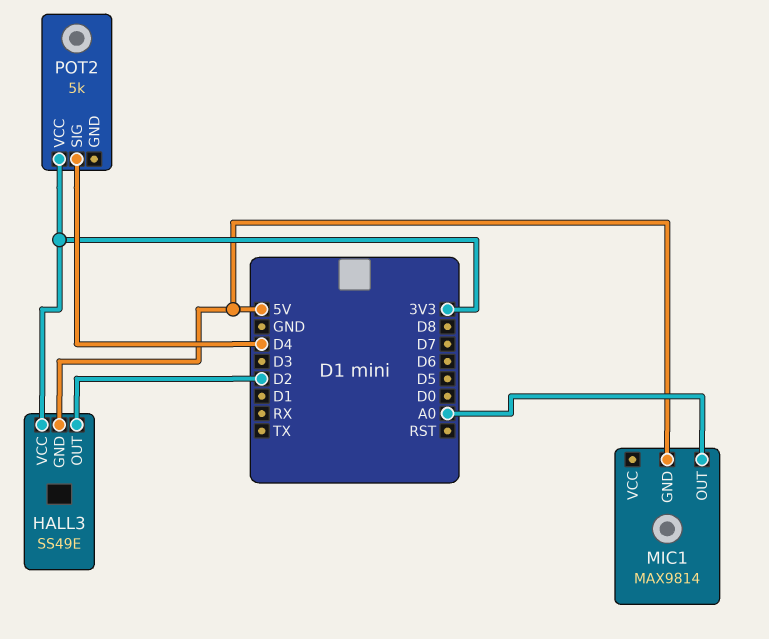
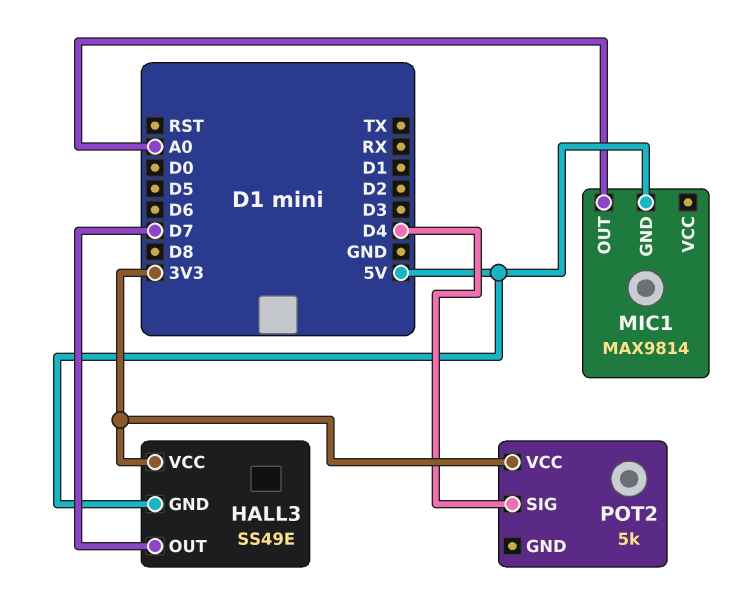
HALL3 pin OUT: D2 -> D7

